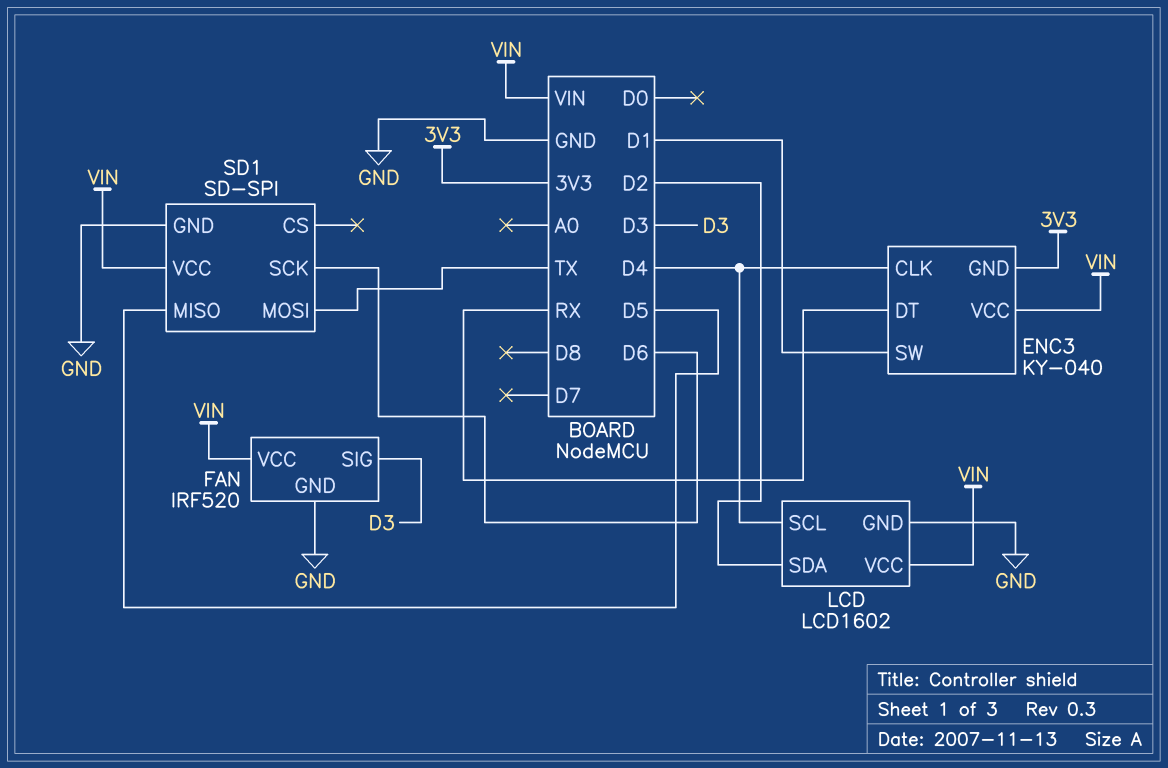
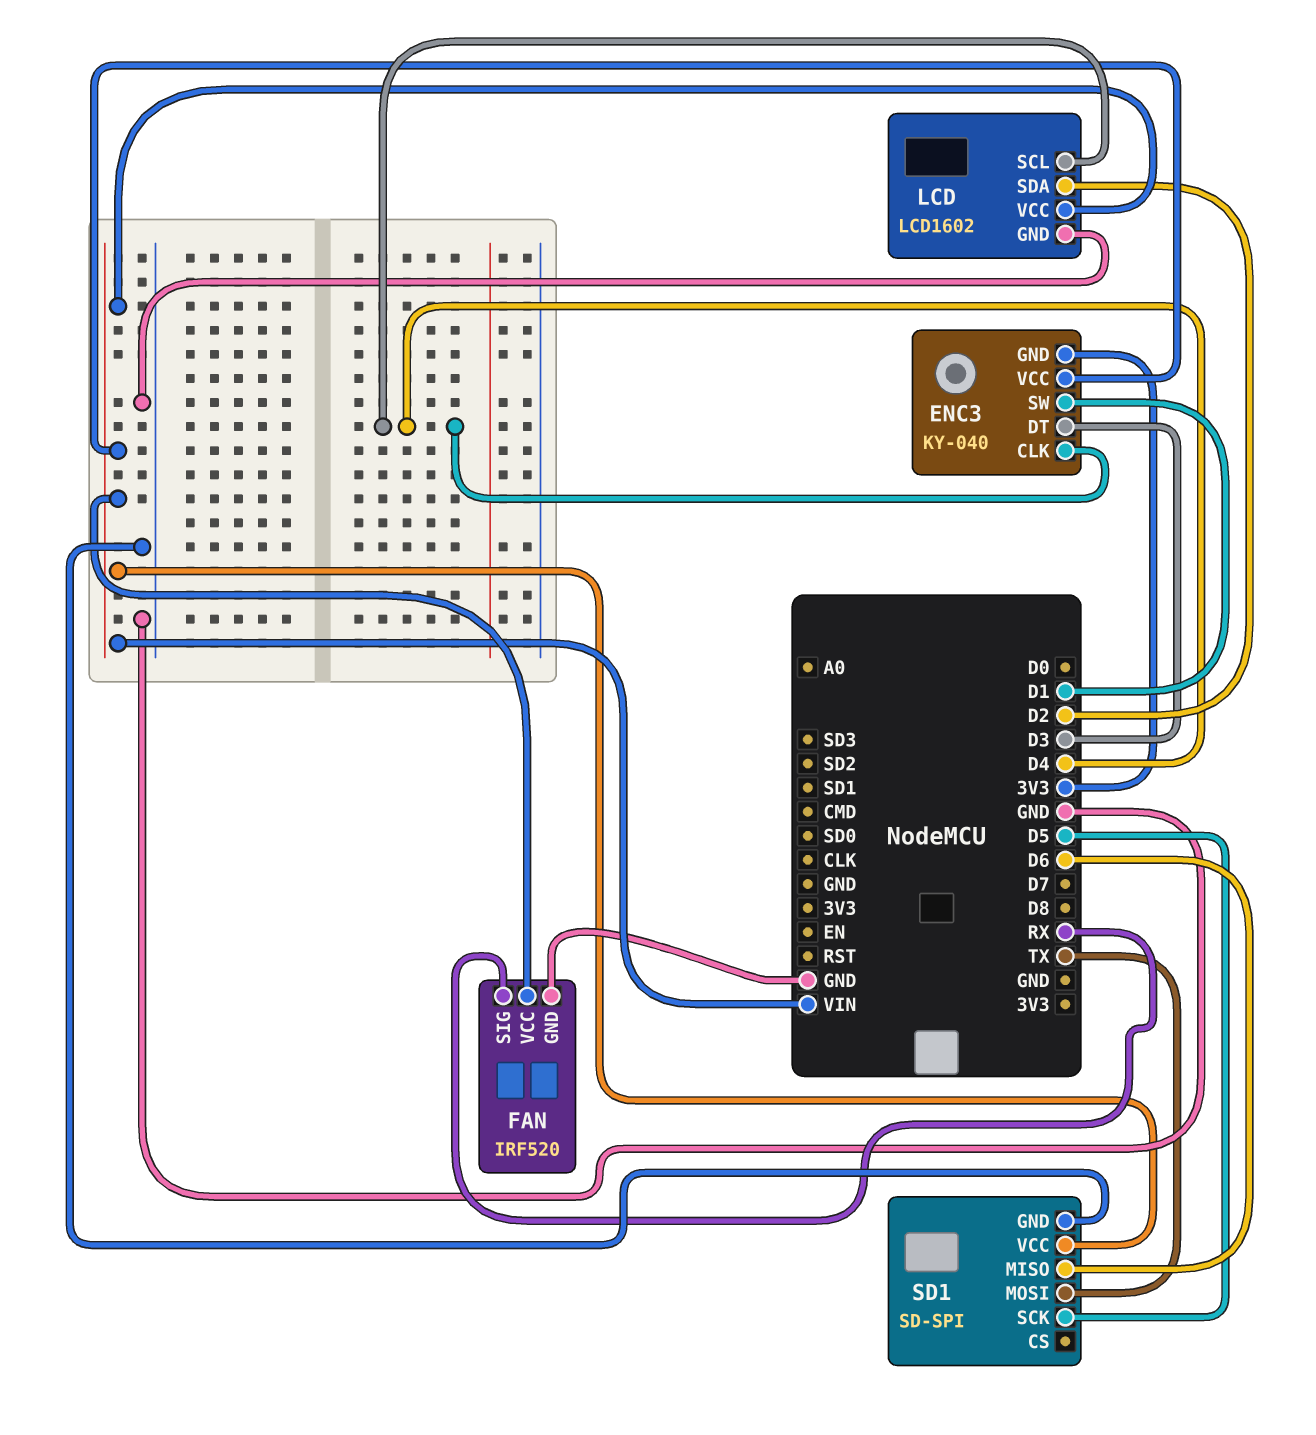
ENC3 pin DT: RX -> D3
FAN pin SIG: D3 -> RX
SD1 pin MISO: D5 -> D6
SD1 pin SCK: D6 -> D5

